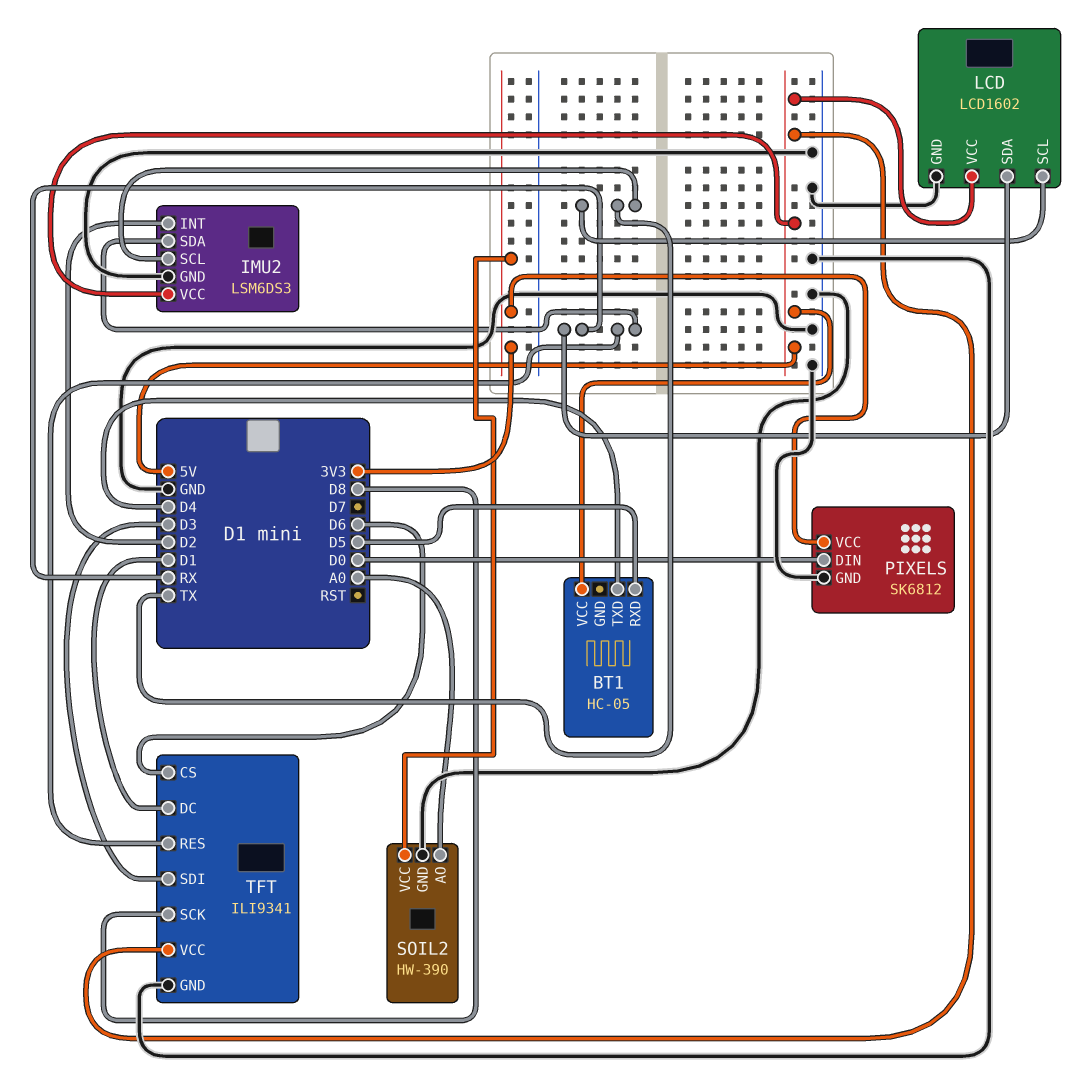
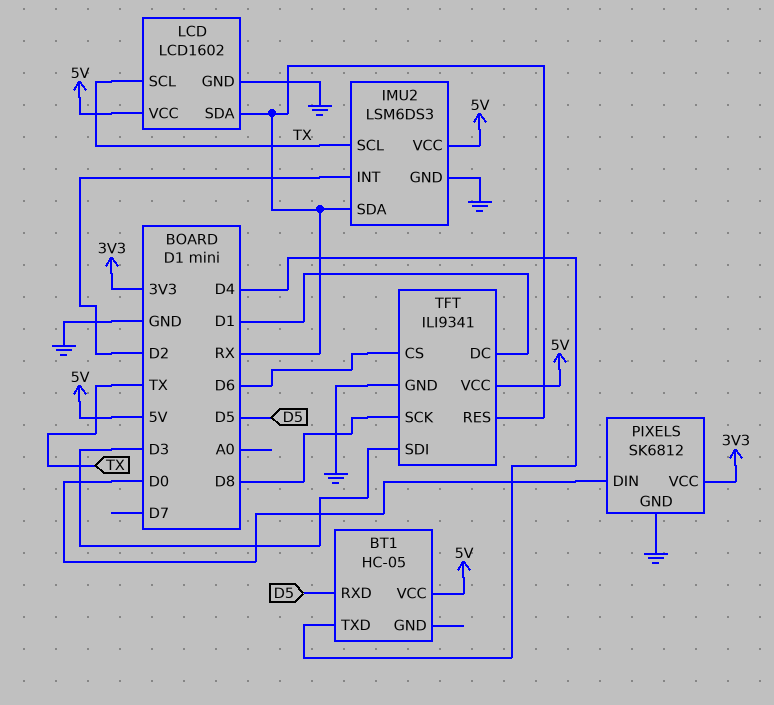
SOIL2: HW-390 -> none
SOIL2 pin AO: A0 -> none
SOIL2 pin GND: GND -> none
SOIL2 pin VCC: 3V3 -> none

